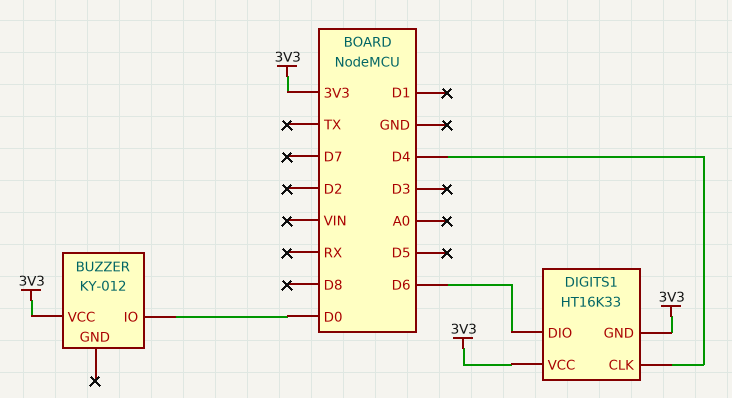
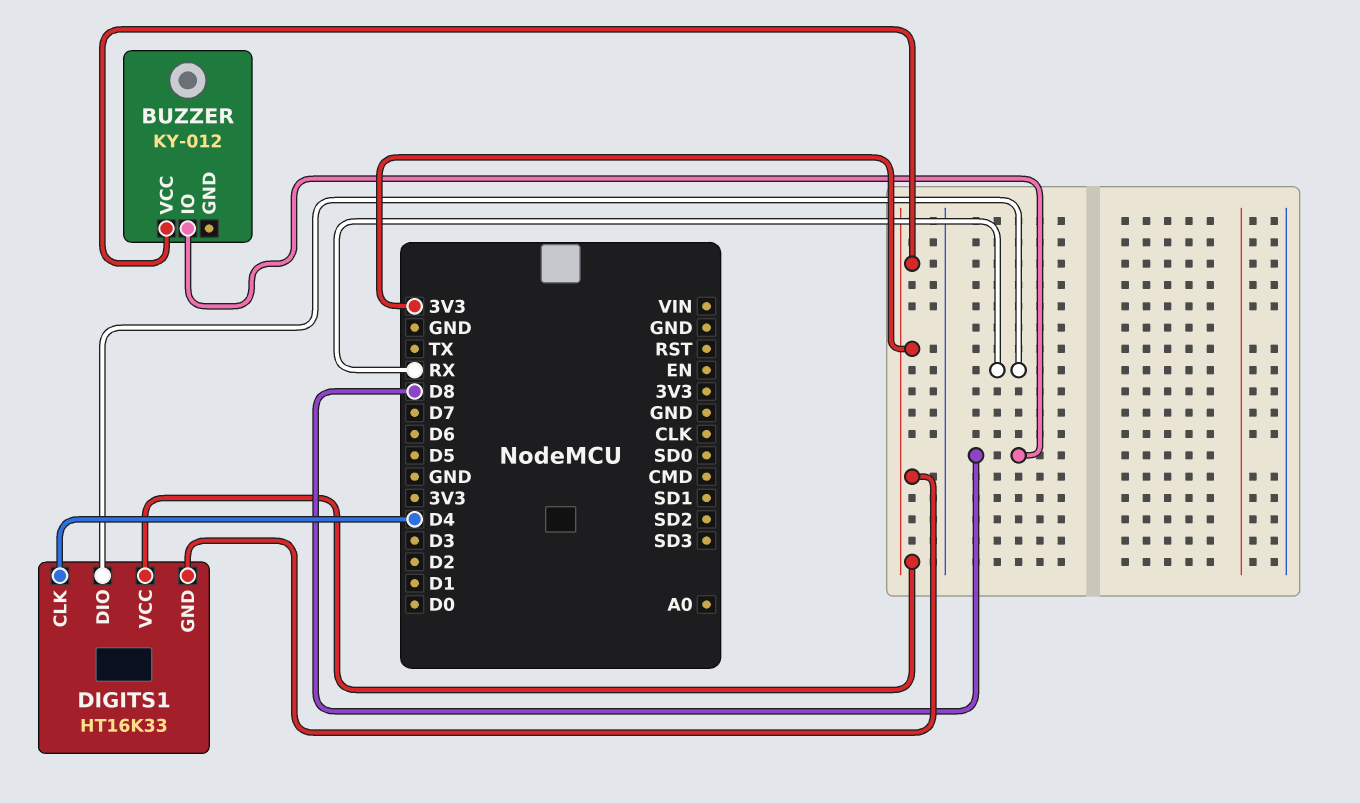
BUZZER pin IO: D0 -> D8
DIGITS1 pin DIO: D6 -> RX

